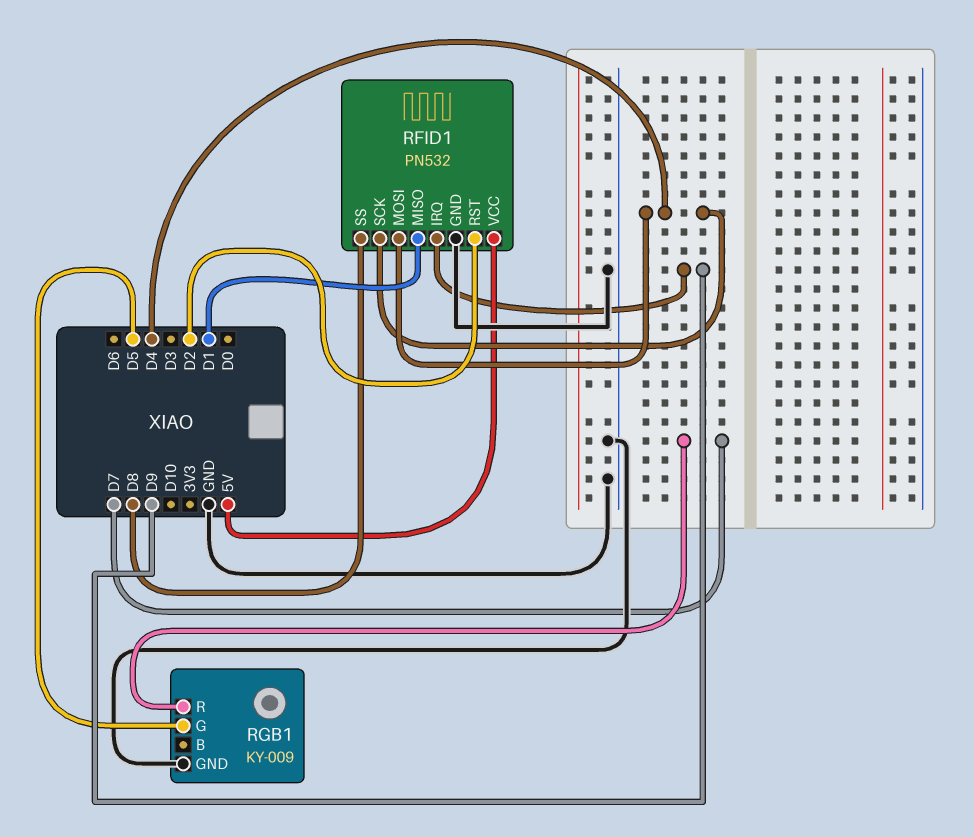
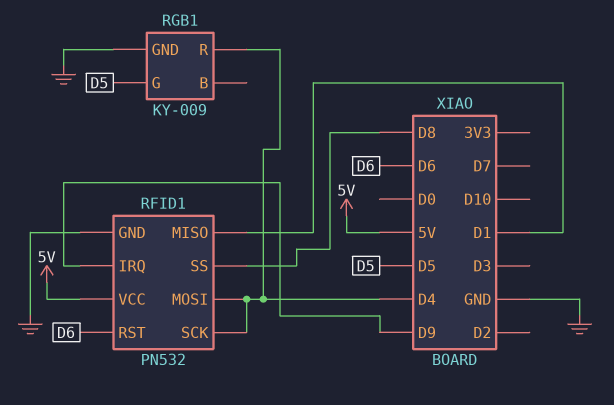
RFID1 pin RST: D2 -> D6
RGB1 pin R: D7 -> D4

